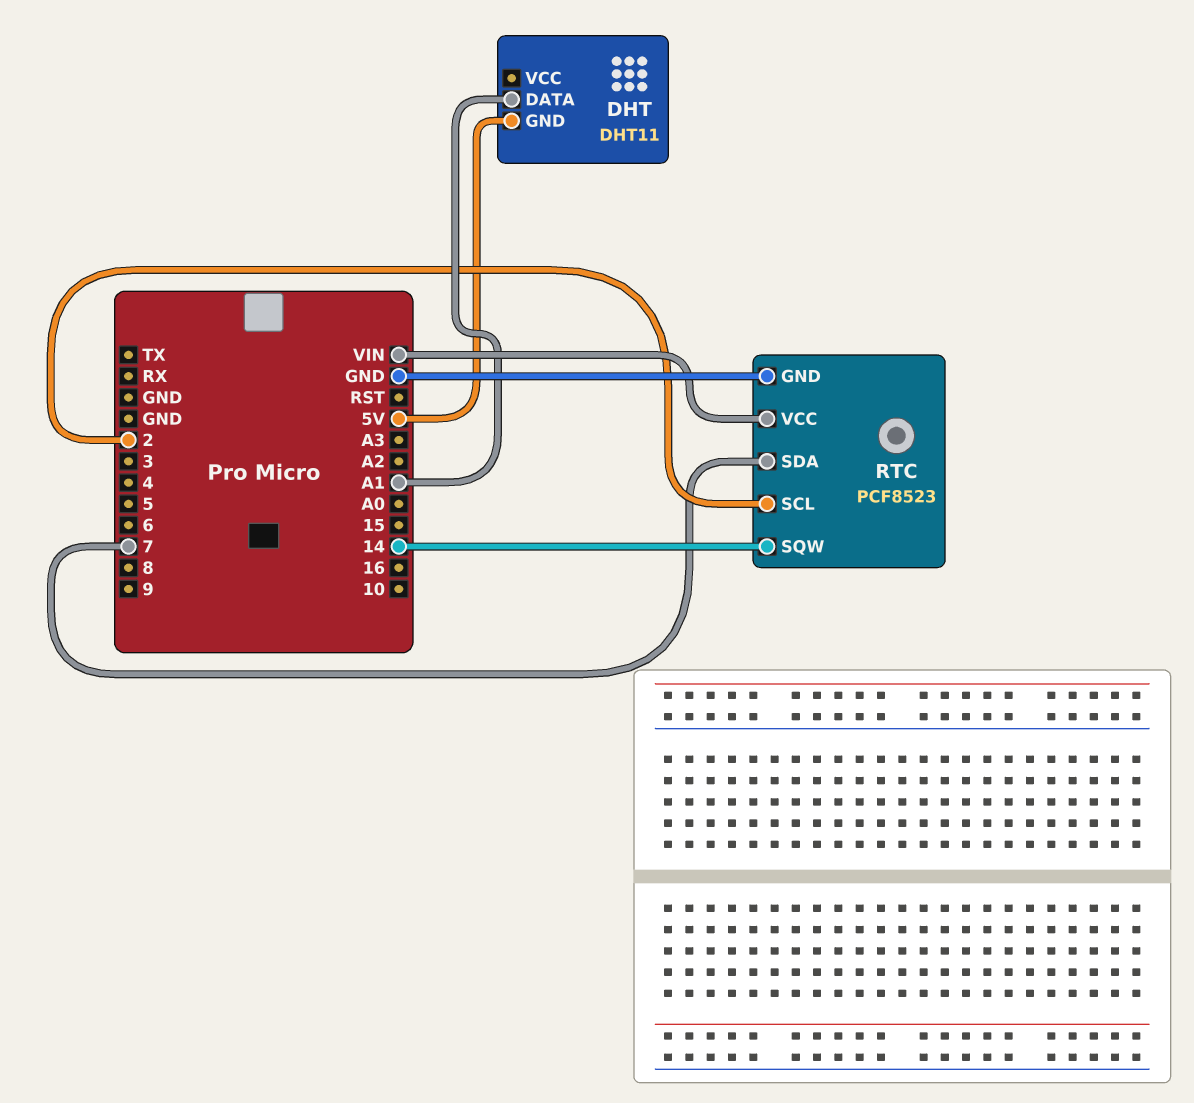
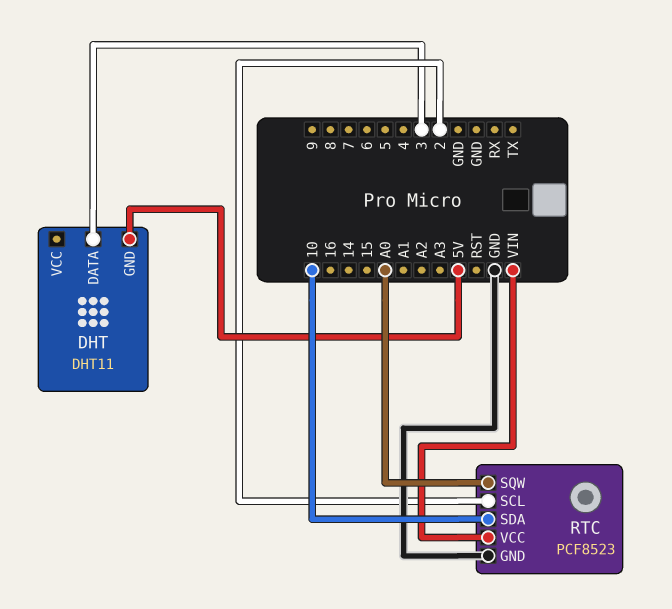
DHT pin DATA: A1 -> 3
RTC pin SDA: 7 -> 10
RTC pin SQW: 14 -> A0

